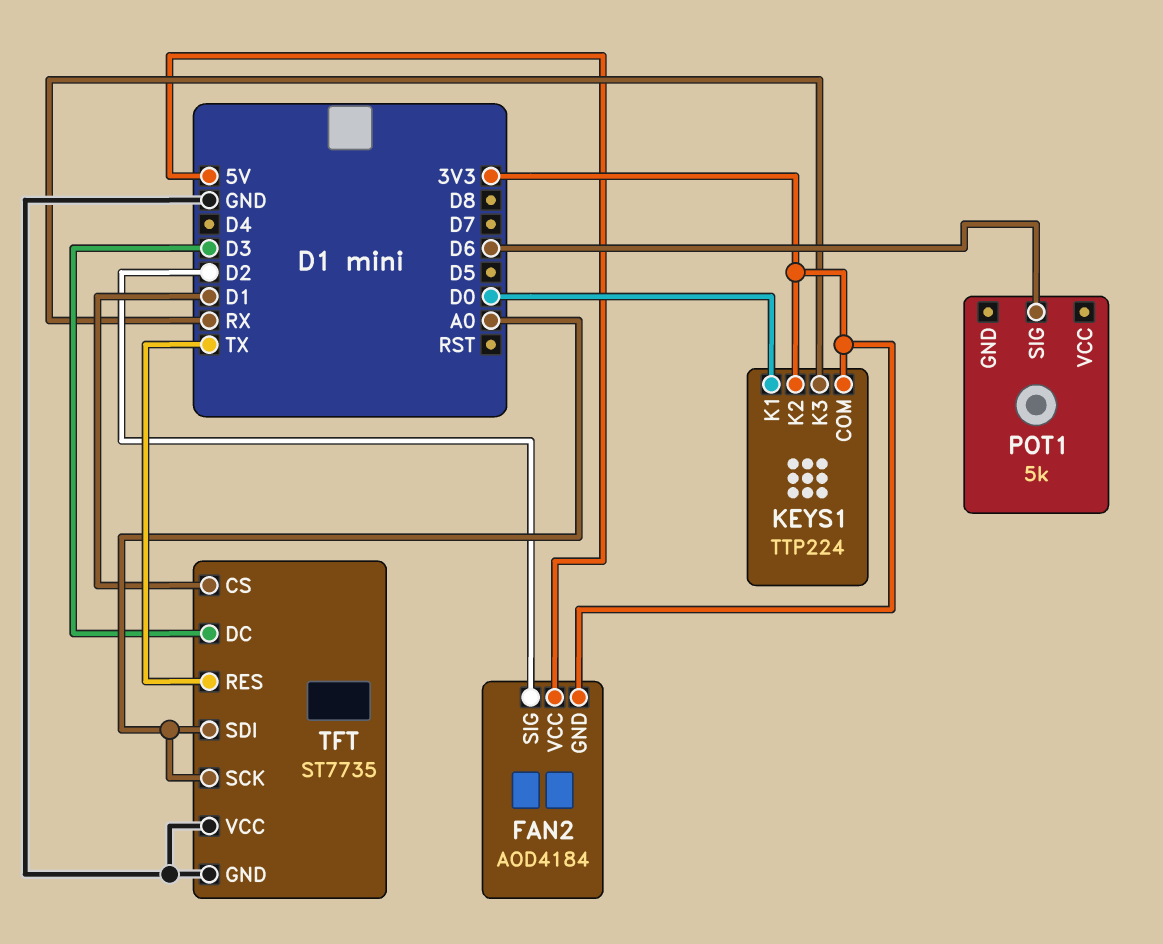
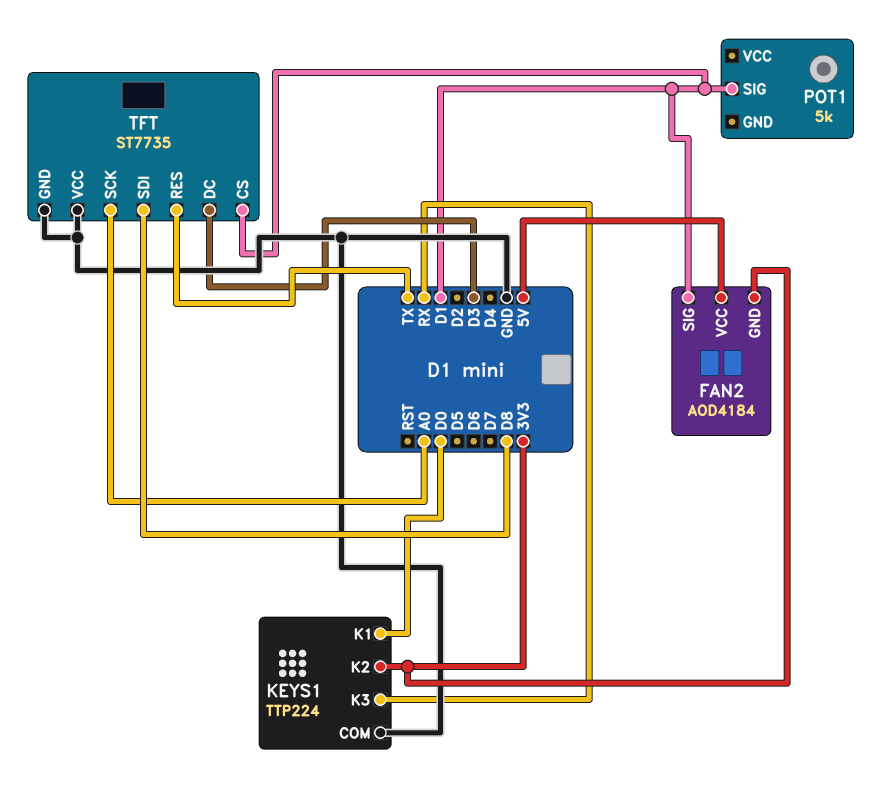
FAN2 pin SIG: D2 -> D1
KEYS1 pin COM: 3V3 -> GND
POT1 pin SIG: D6 -> D1
TFT pin SDI: A0 -> D8

